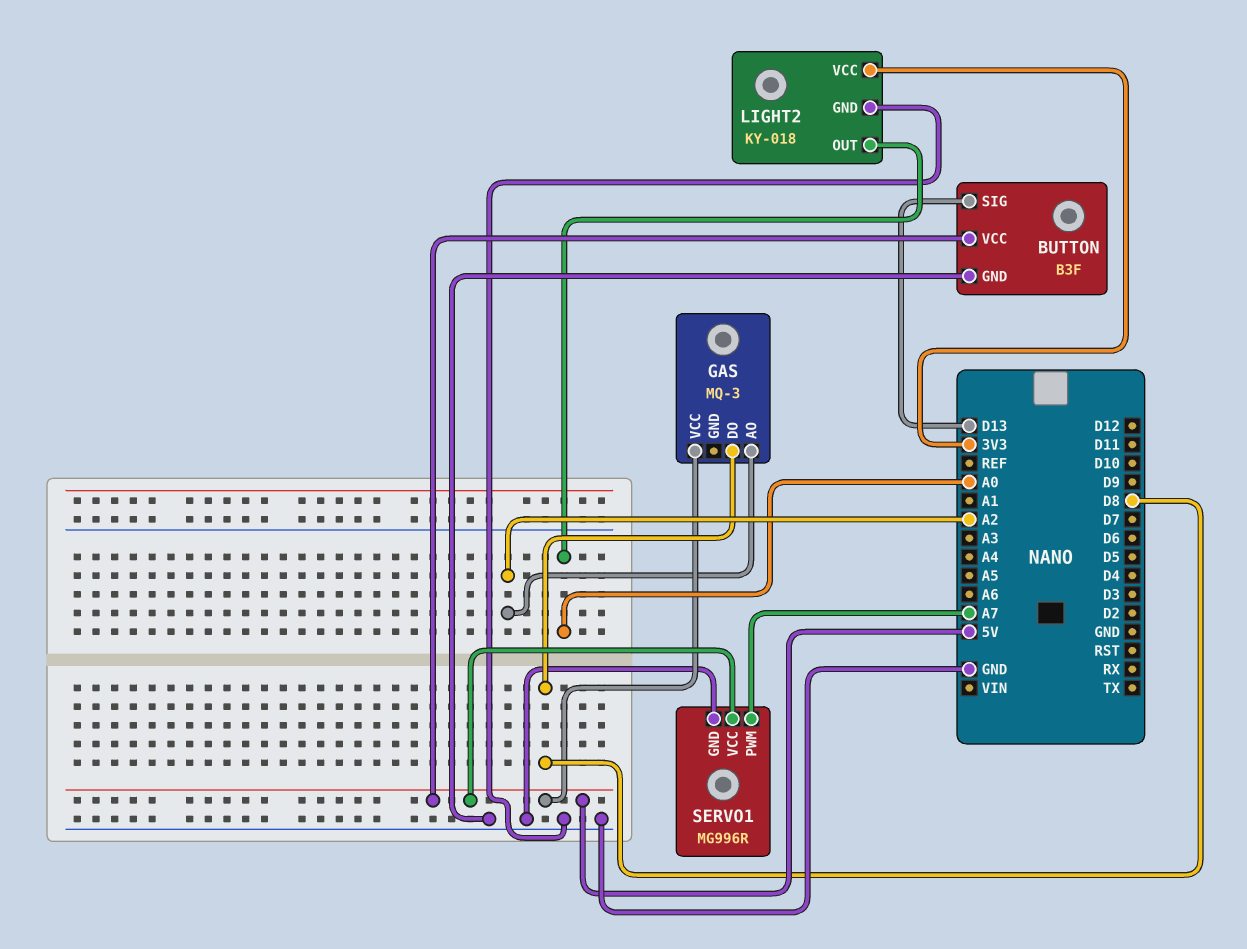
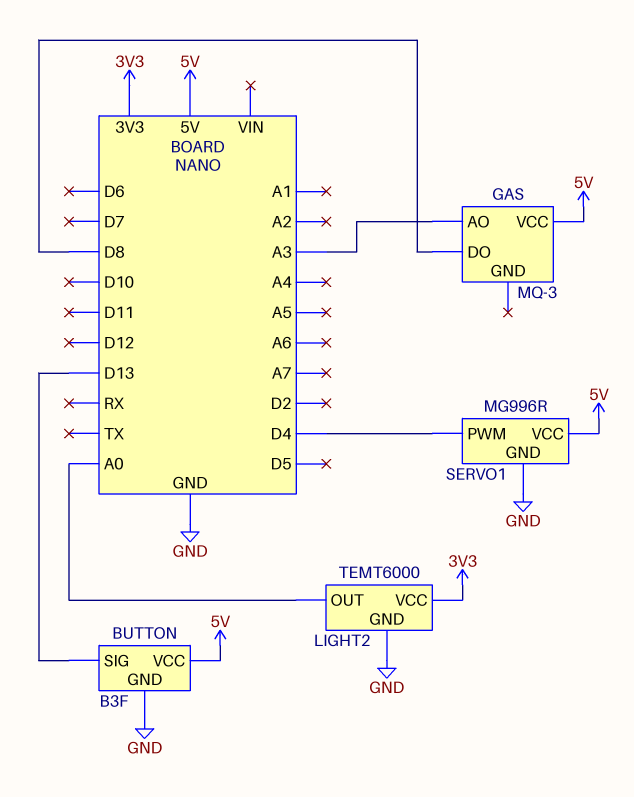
GAS pin AO: A2 -> A3
LIGHT2: KY-018 -> TEMT6000
SERVO1 pin PWM: A7 -> D4

